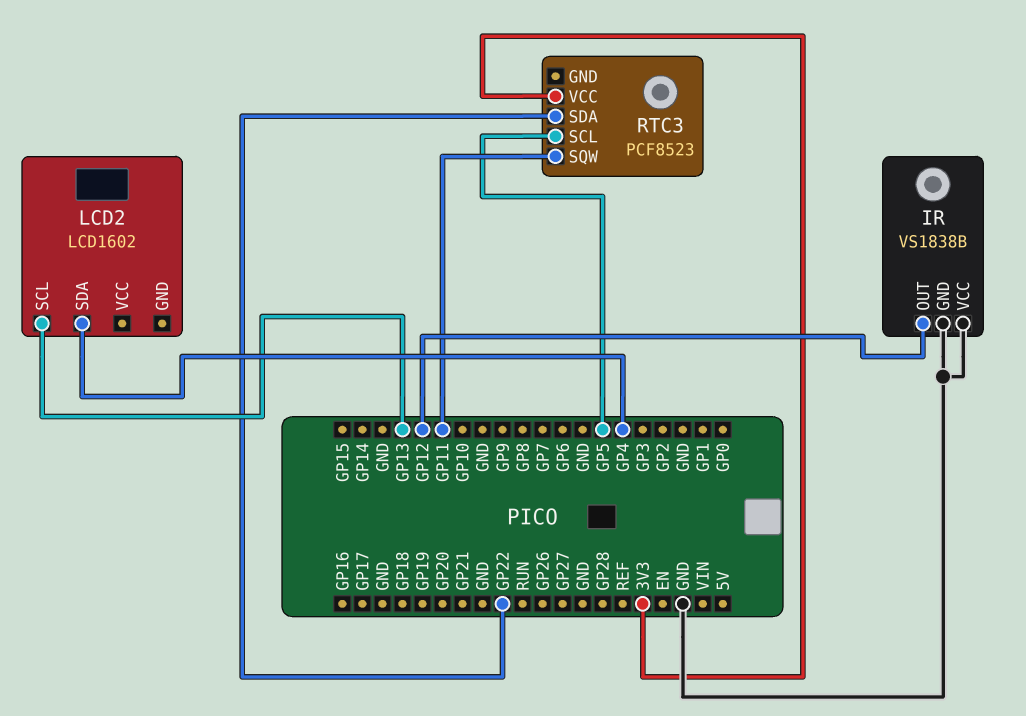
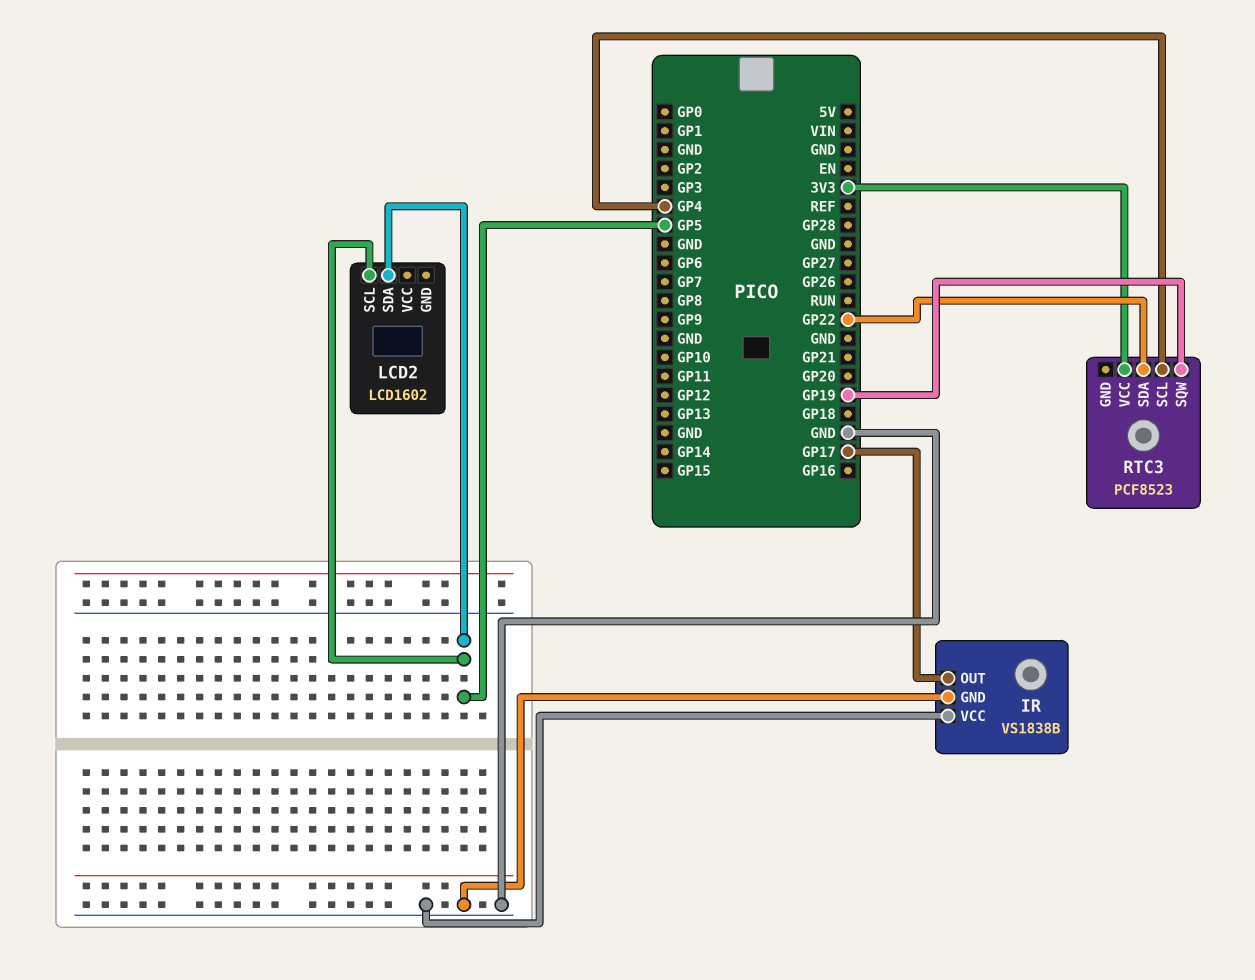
IR pin OUT: GP12 -> GP17
LCD2 pin SCL: GP13 -> GP5
LCD2 pin SDA: GP4 -> GP5
RTC3 pin SCL: GP5 -> GP4
RTC3 pin SQW: GP11 -> GP19

